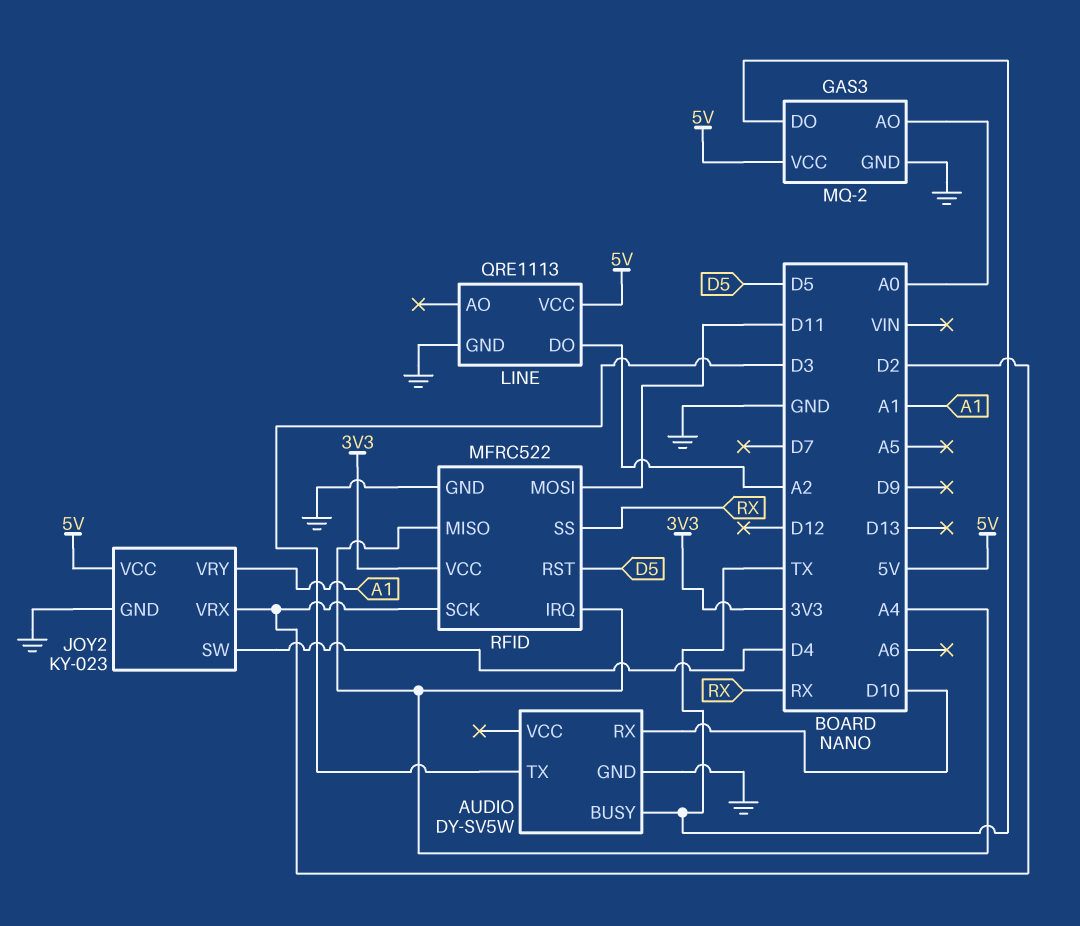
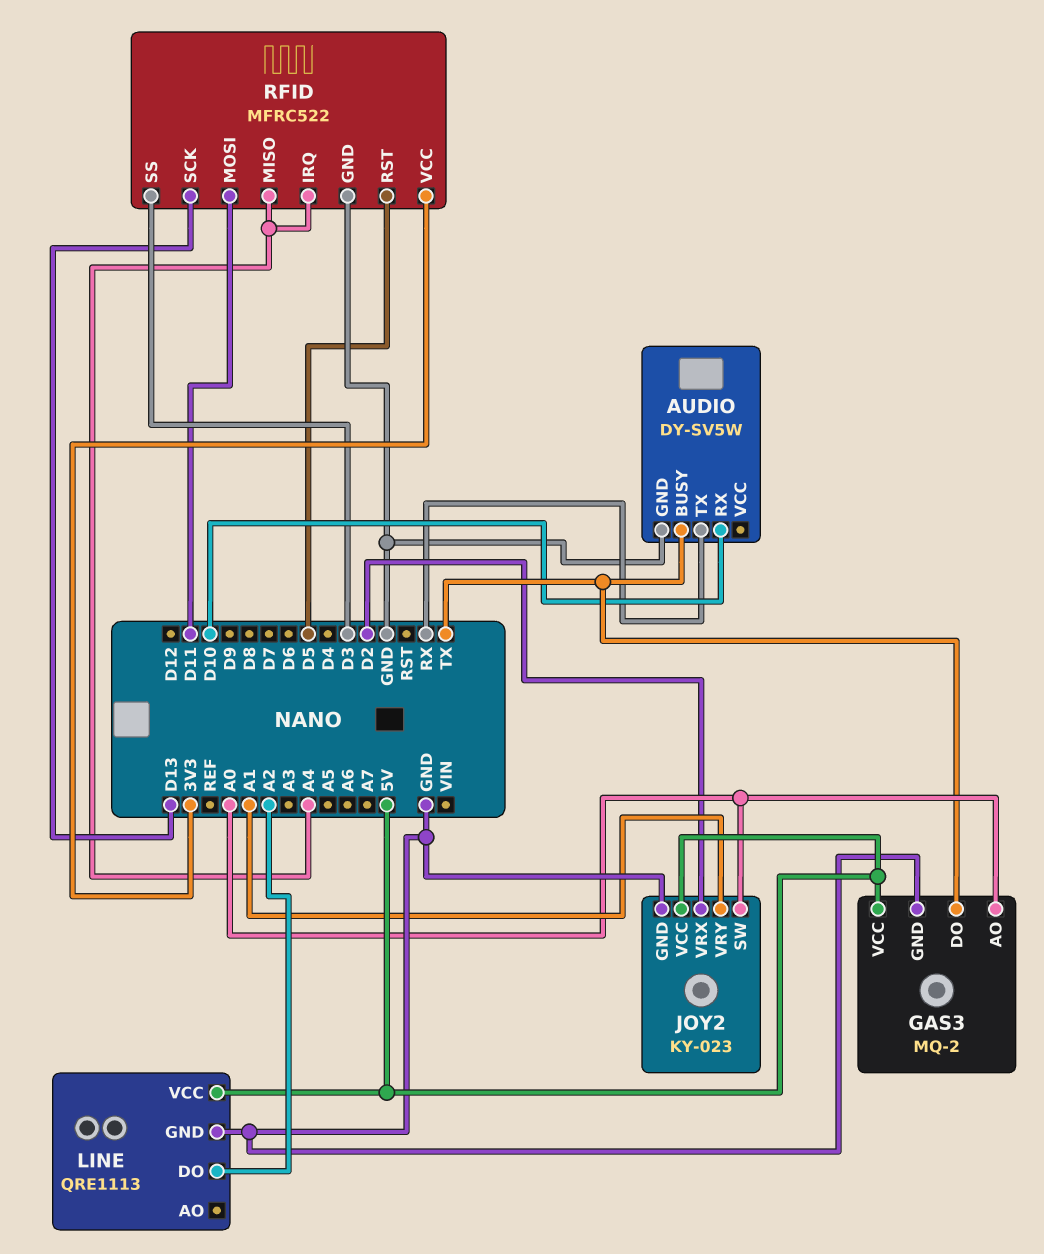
AUDIO pin TX: D3 -> RX
JOY2 pin SW: D4 -> A0
RFID pin SCK: D2 -> D13
RFID pin SS: RX -> D3

